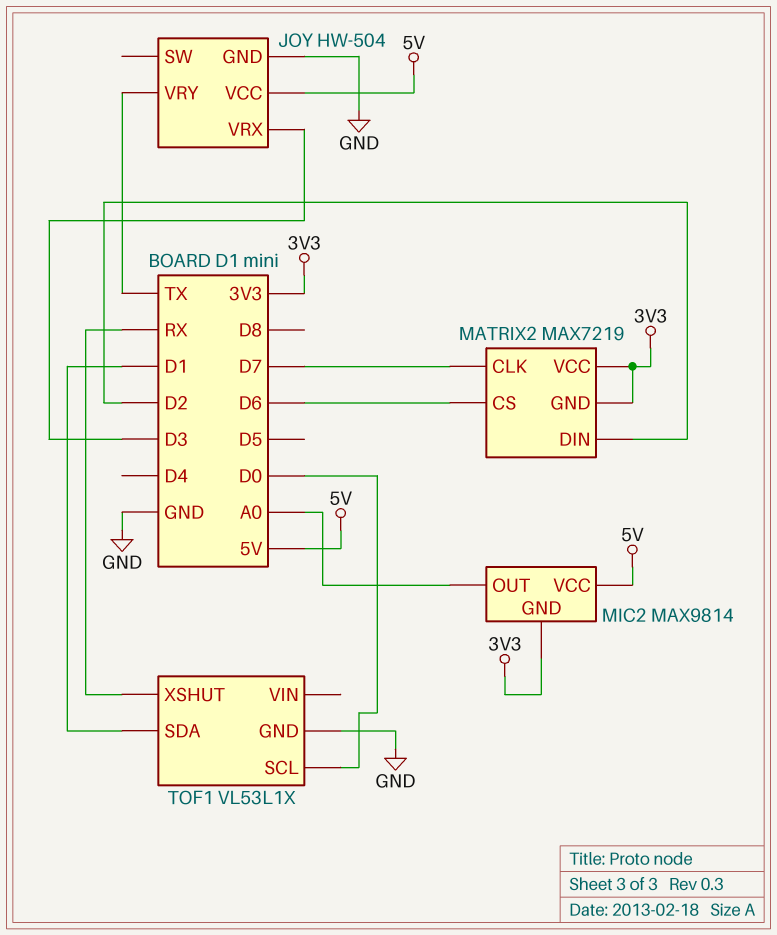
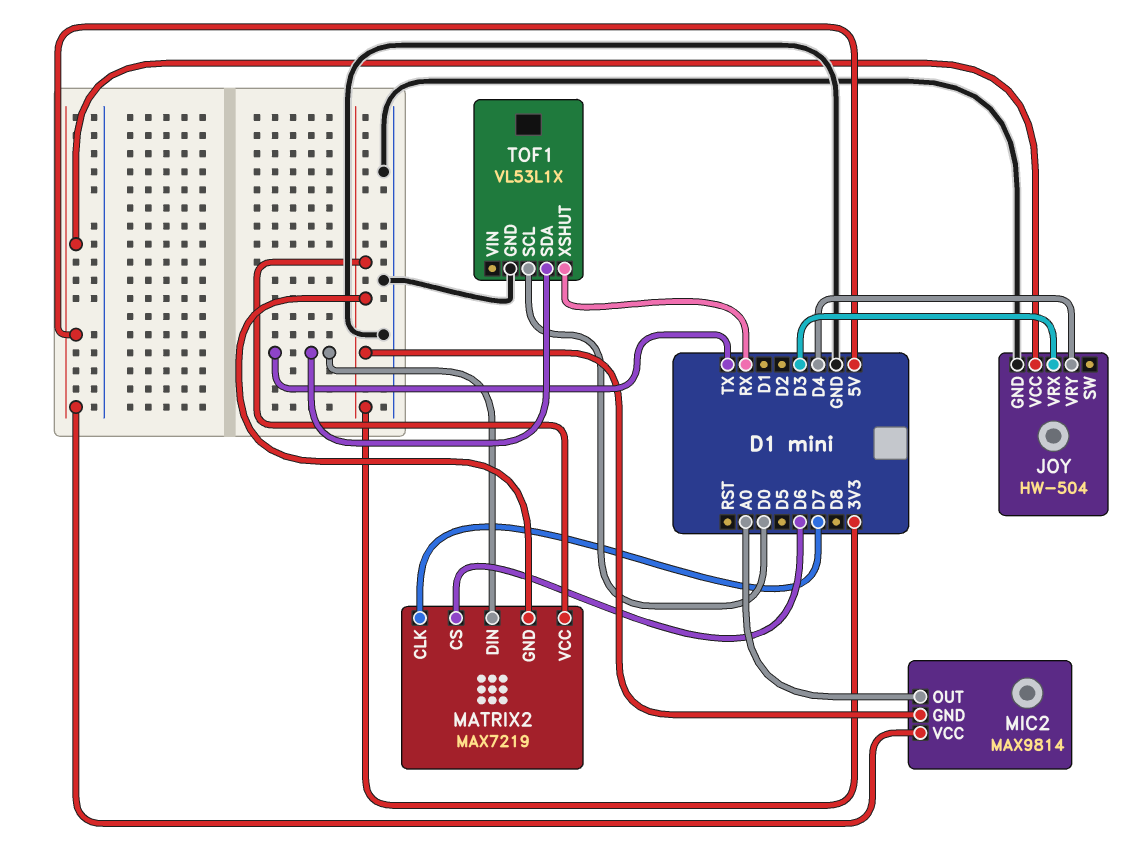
JOY pin VRY: TX -> D4
MATRIX2 pin DIN: D2 -> TX
TOF1 pin SDA: D1 -> TX

